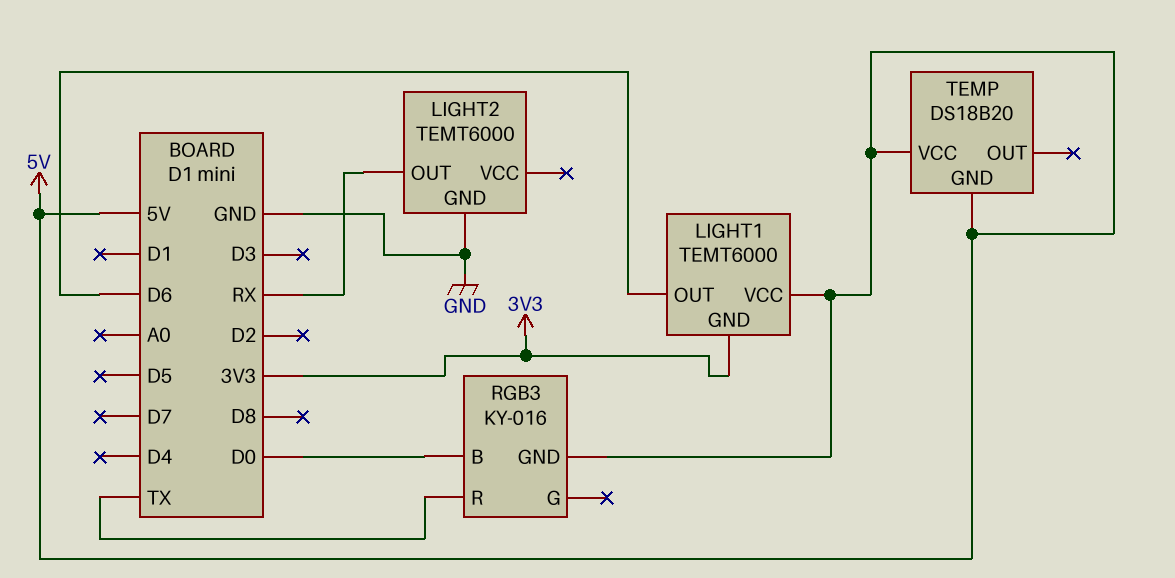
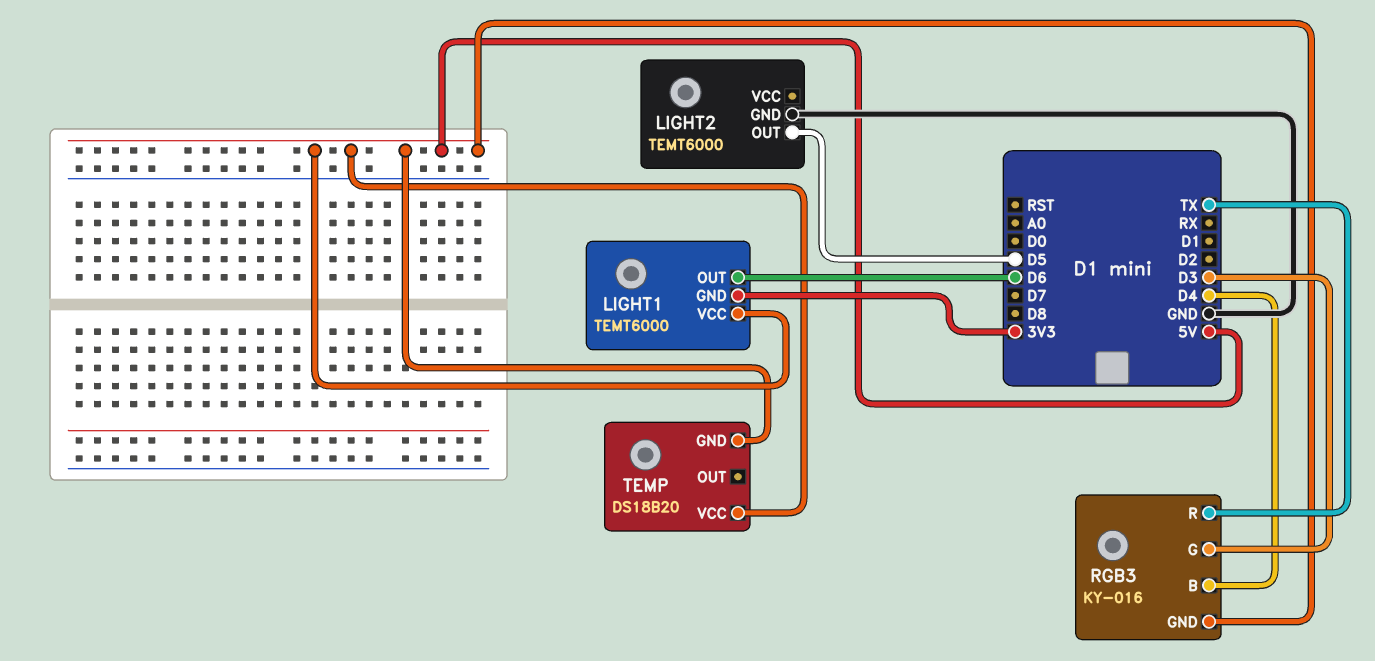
LIGHT2 pin OUT: RX -> D5
RGB3 pin B: D0 -> D4
RGB3 pin G: none -> D3

